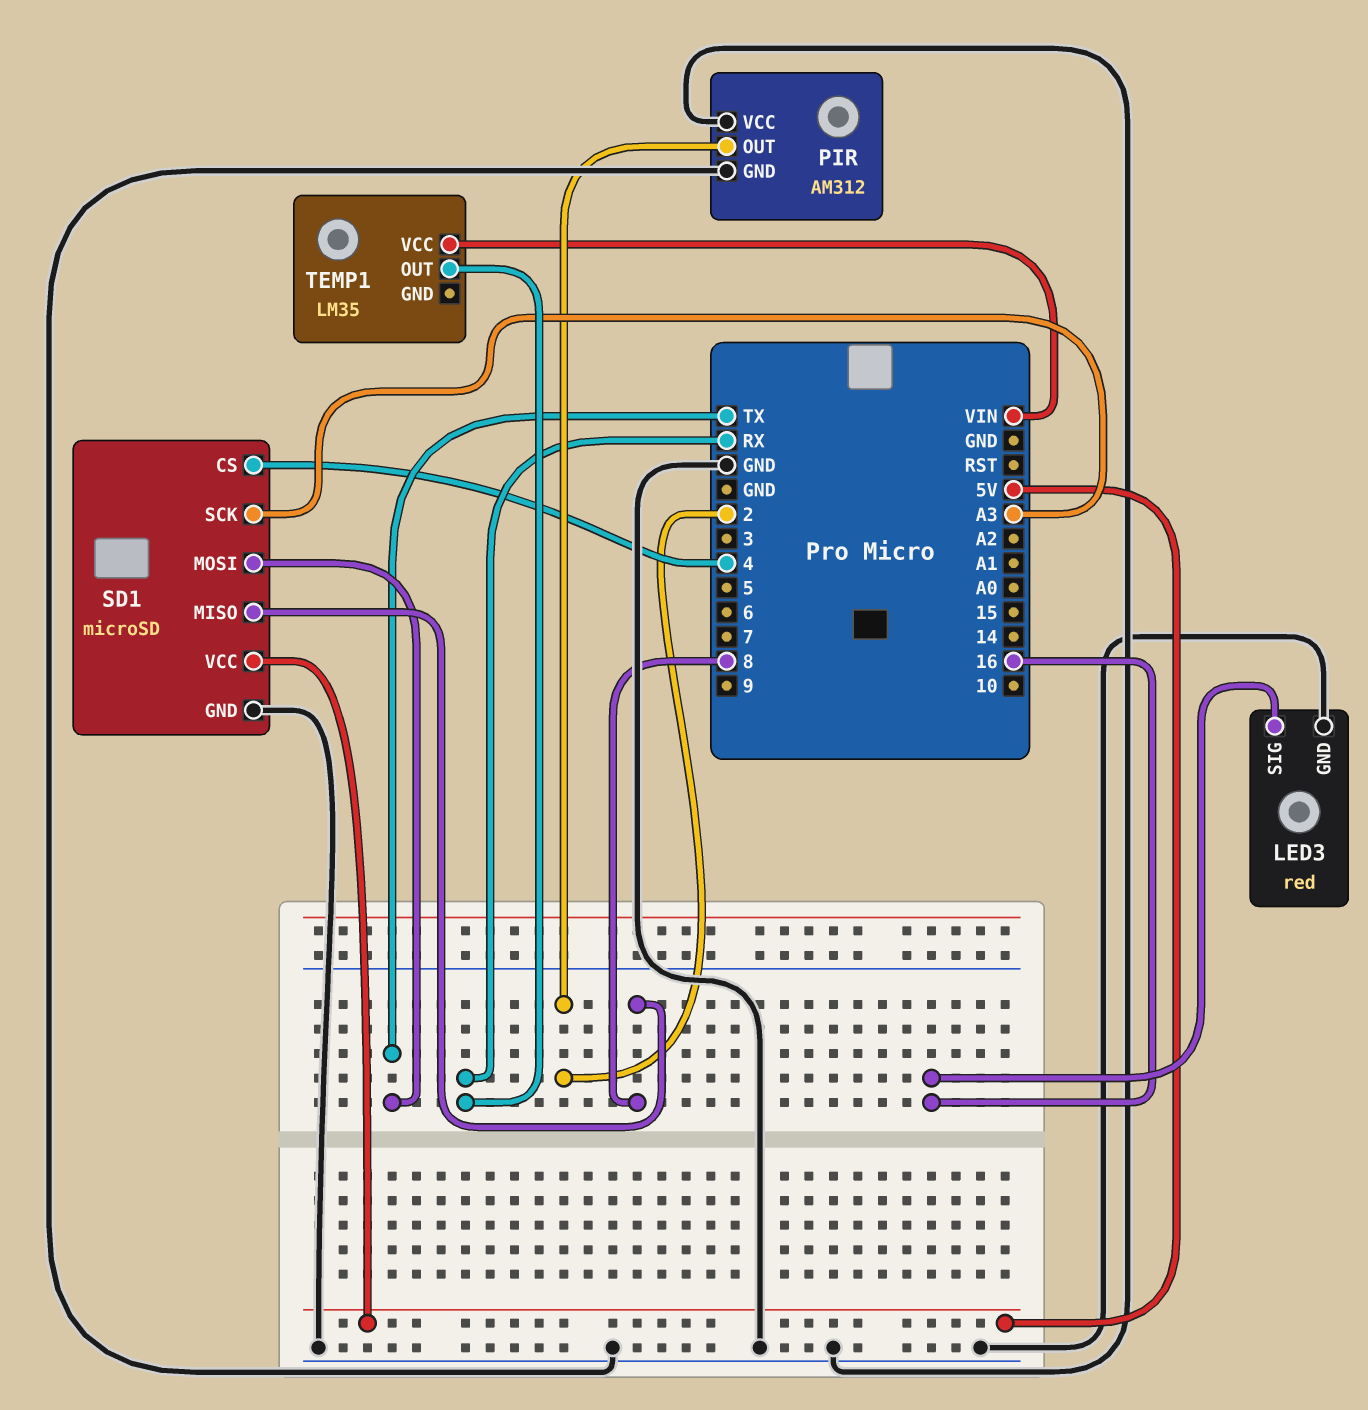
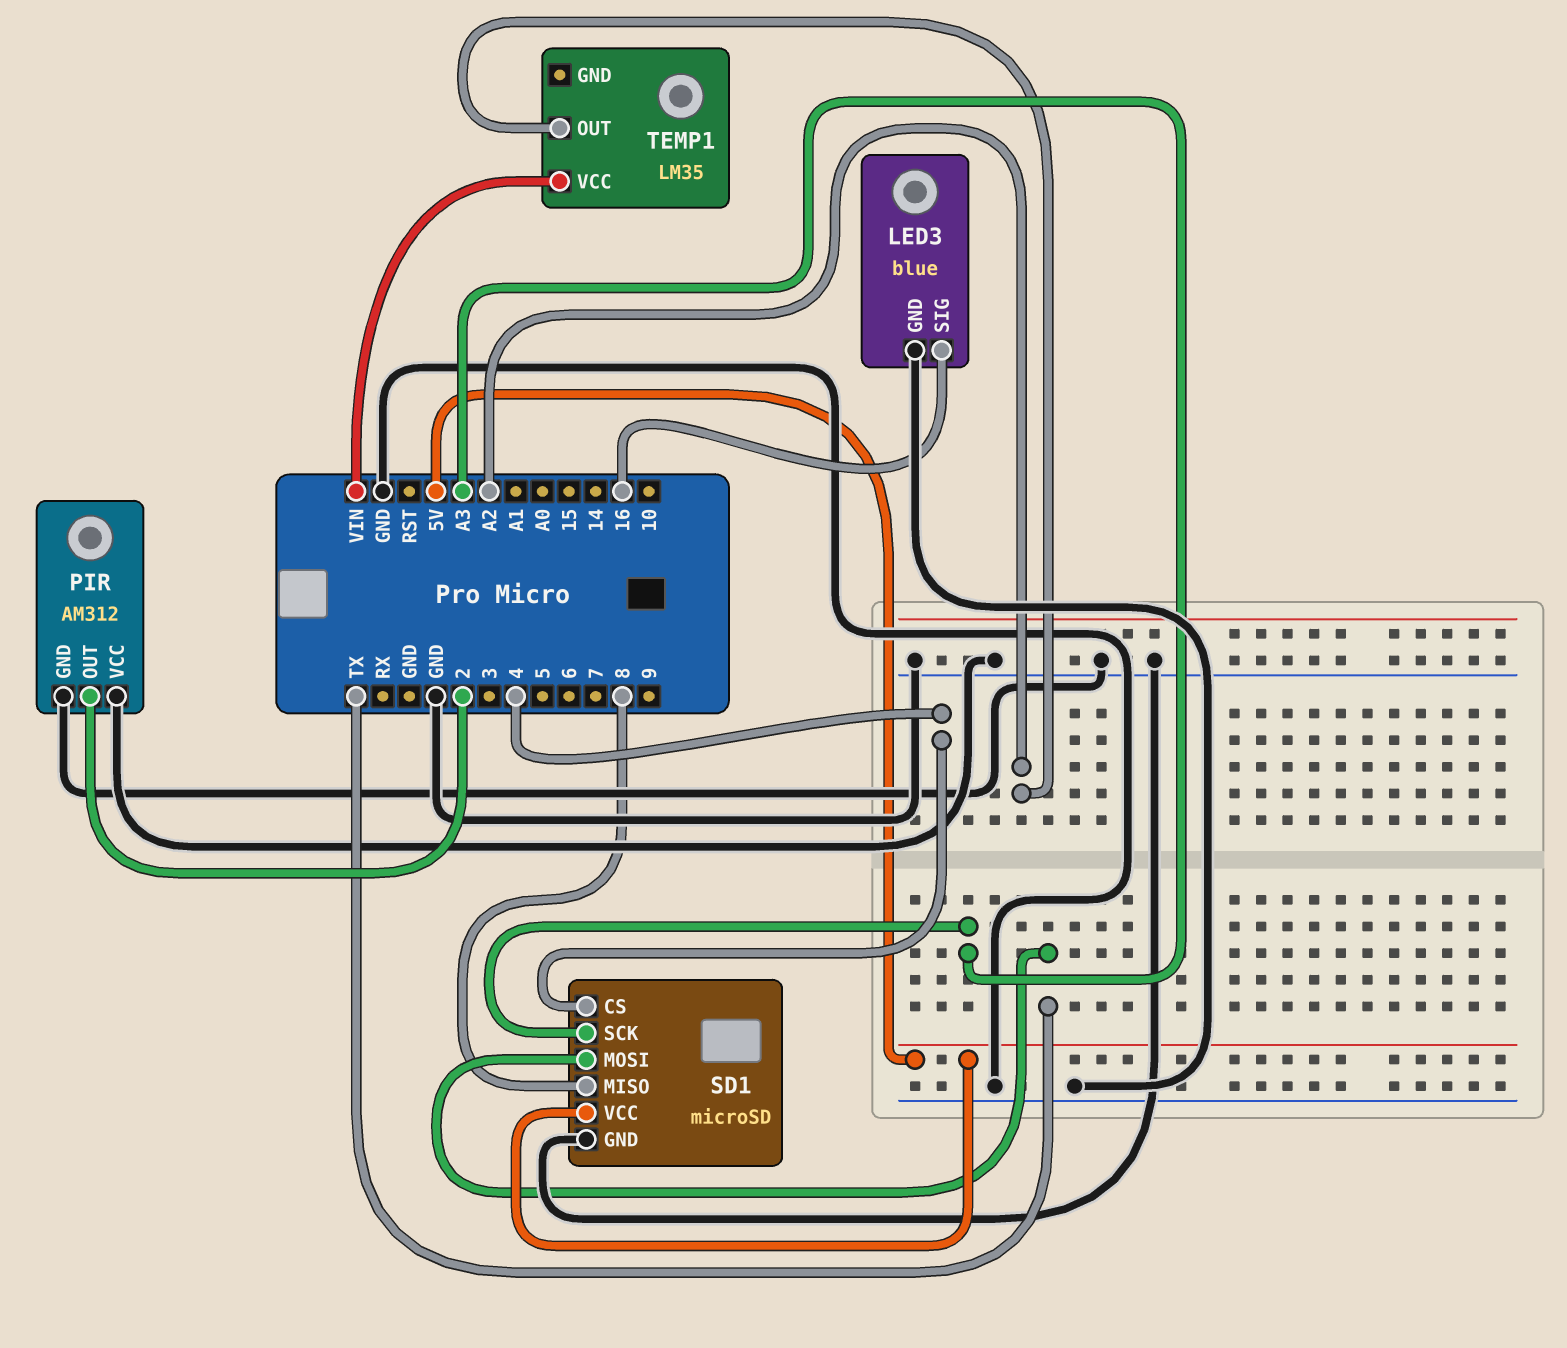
LED3: red -> blue
TEMP1 pin OUT: RX -> A2

